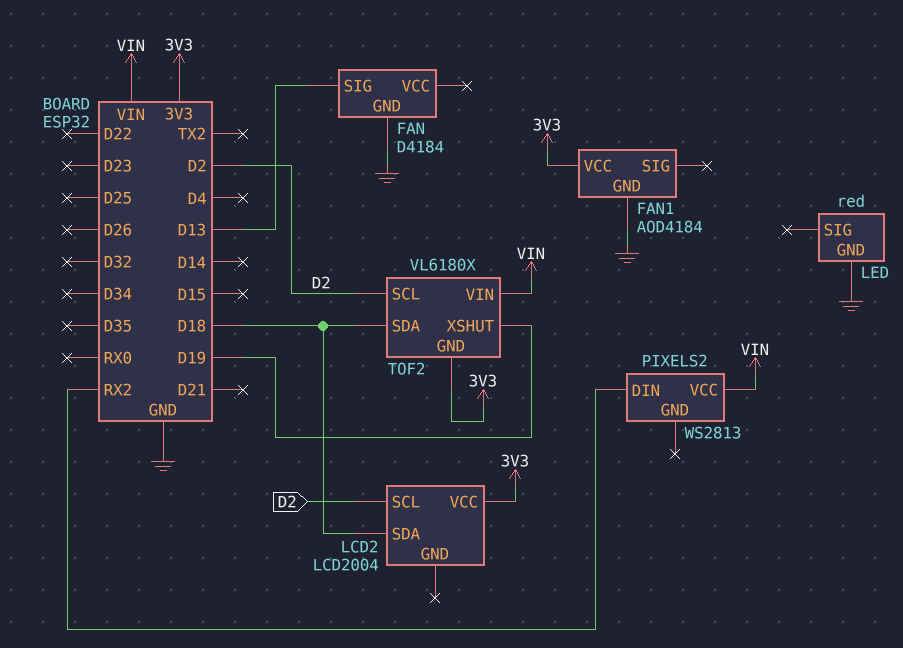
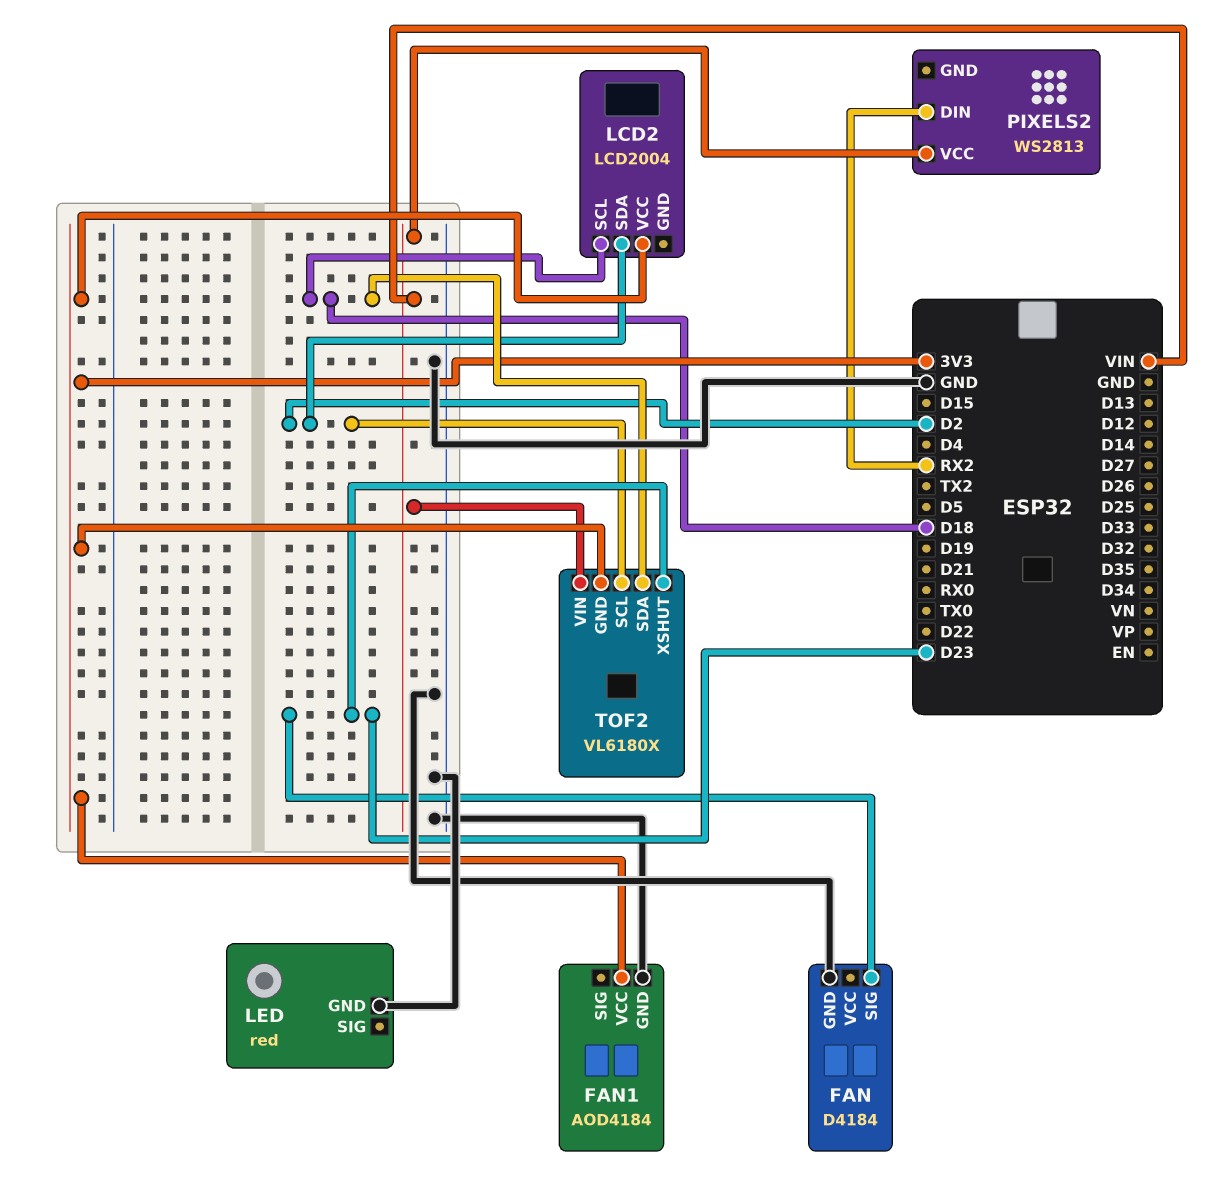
FAN pin SIG: D13 -> D23
LCD2 pin SCL: D2 -> D18
LCD2 pin SDA: D18 -> D2
TOF2 pin XSHUT: D19 -> D23

